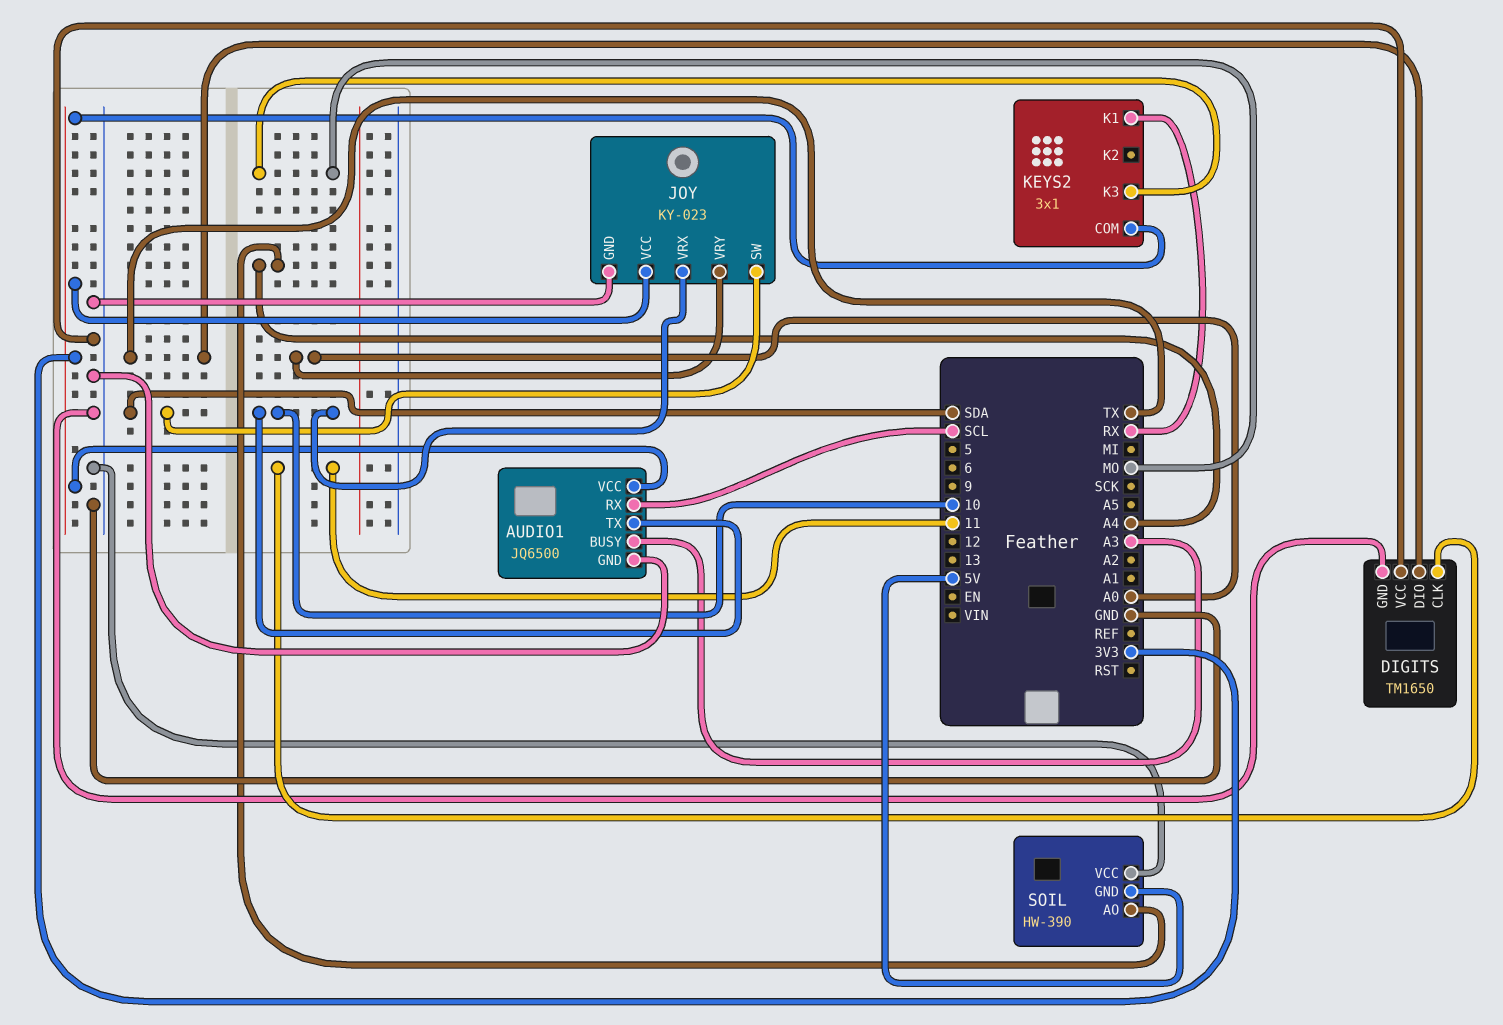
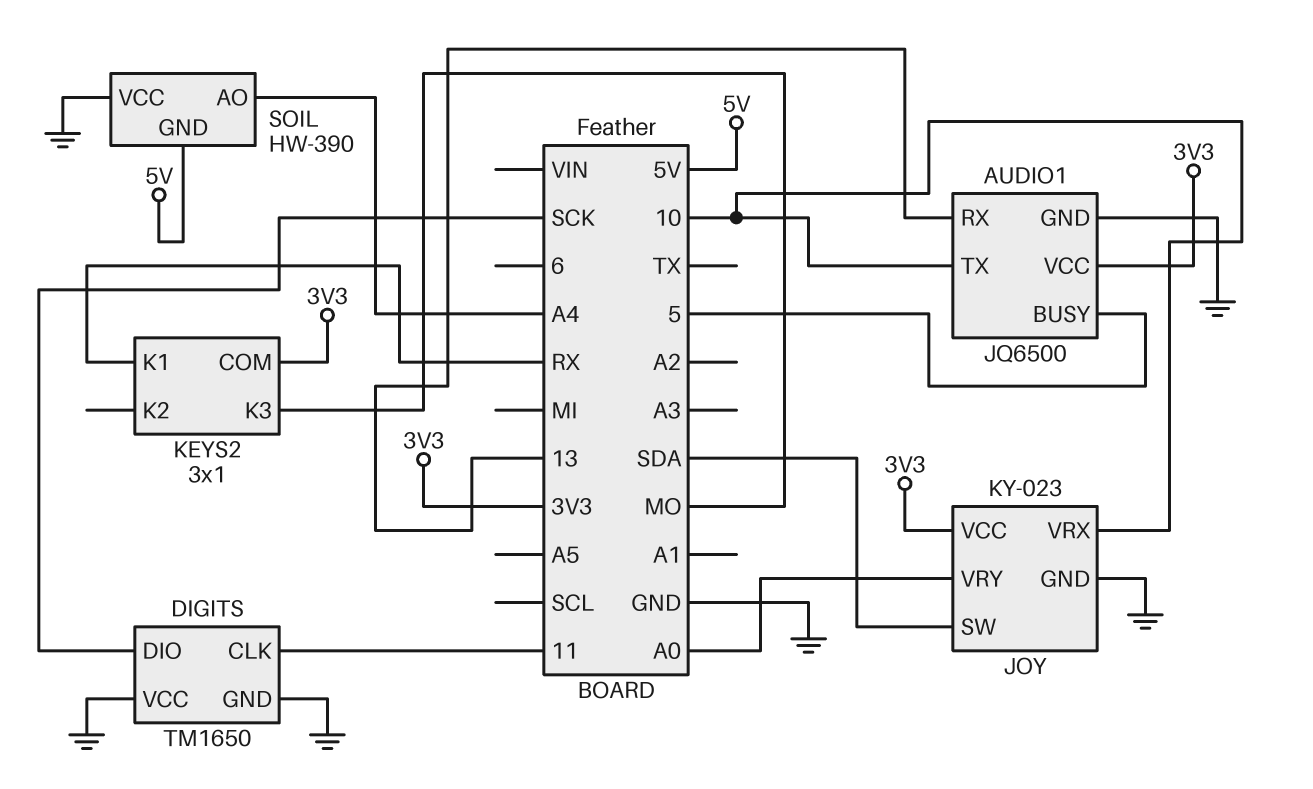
AUDIO1 pin BUSY: A3 -> 5
AUDIO1 pin RX: SCL -> 13
DIGITS pin DIO: TX -> SCK

